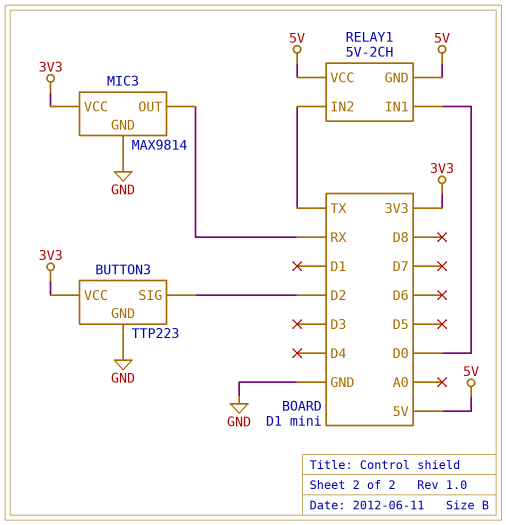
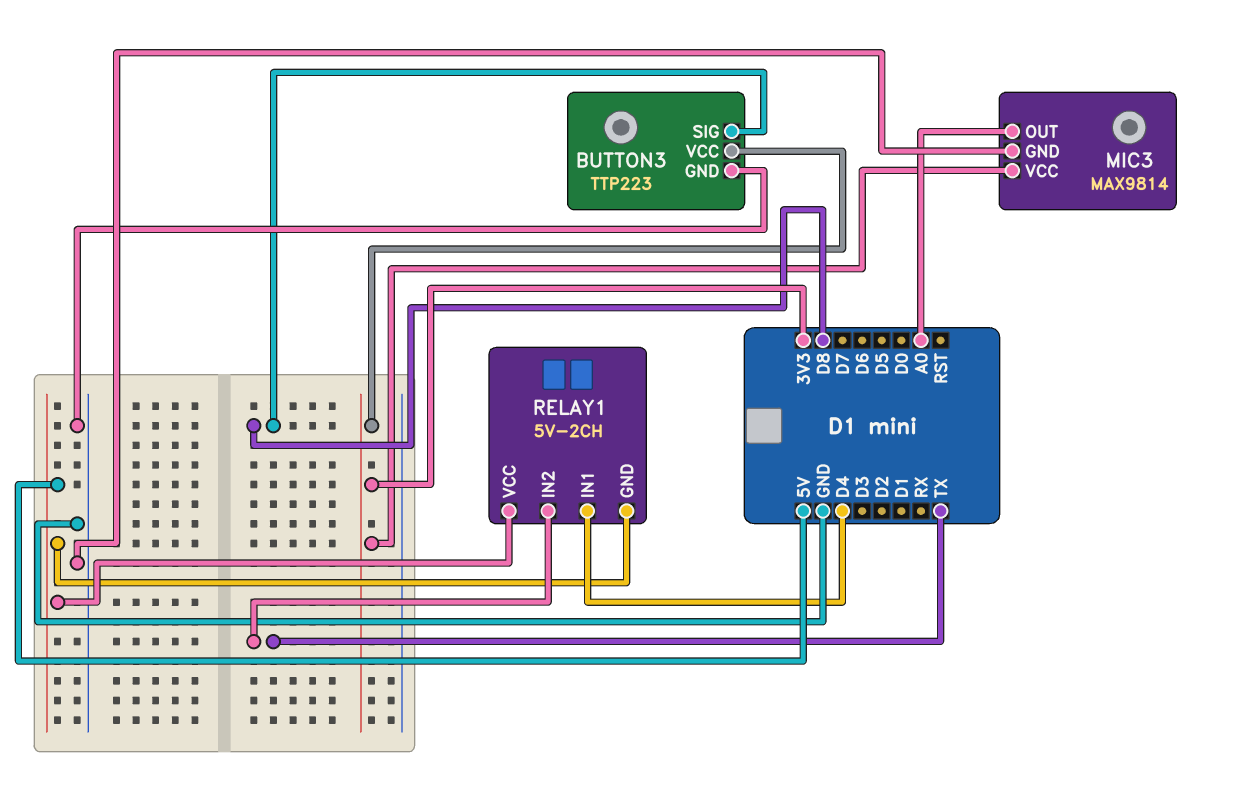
BUTTON3 pin SIG: D2 -> D8
MIC3 pin OUT: RX -> A0
RELAY1 pin IN1: D0 -> D4

